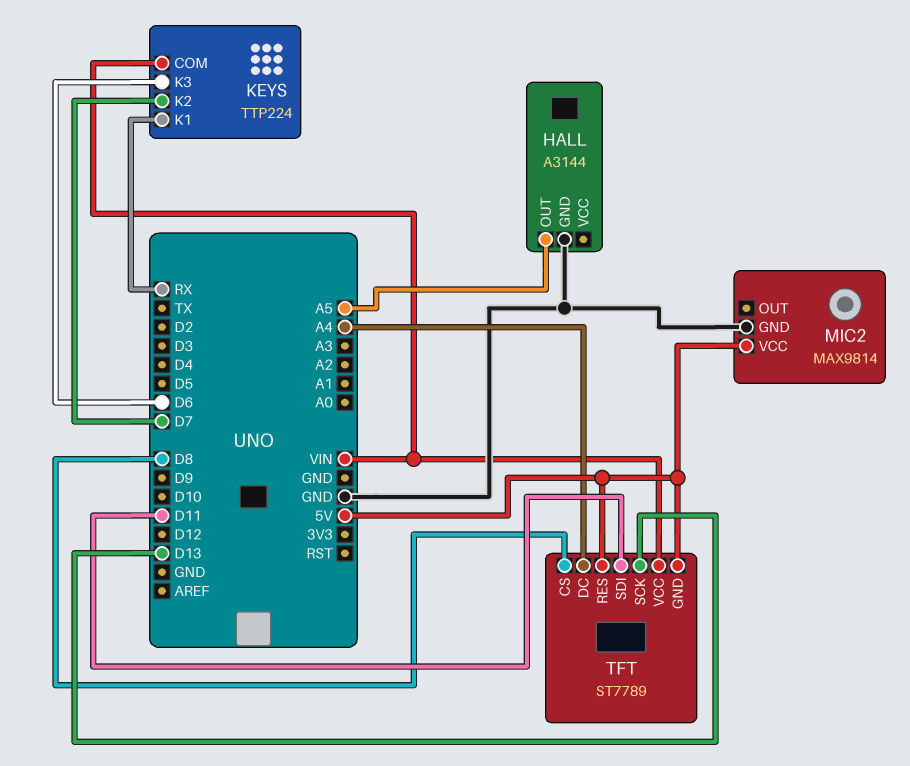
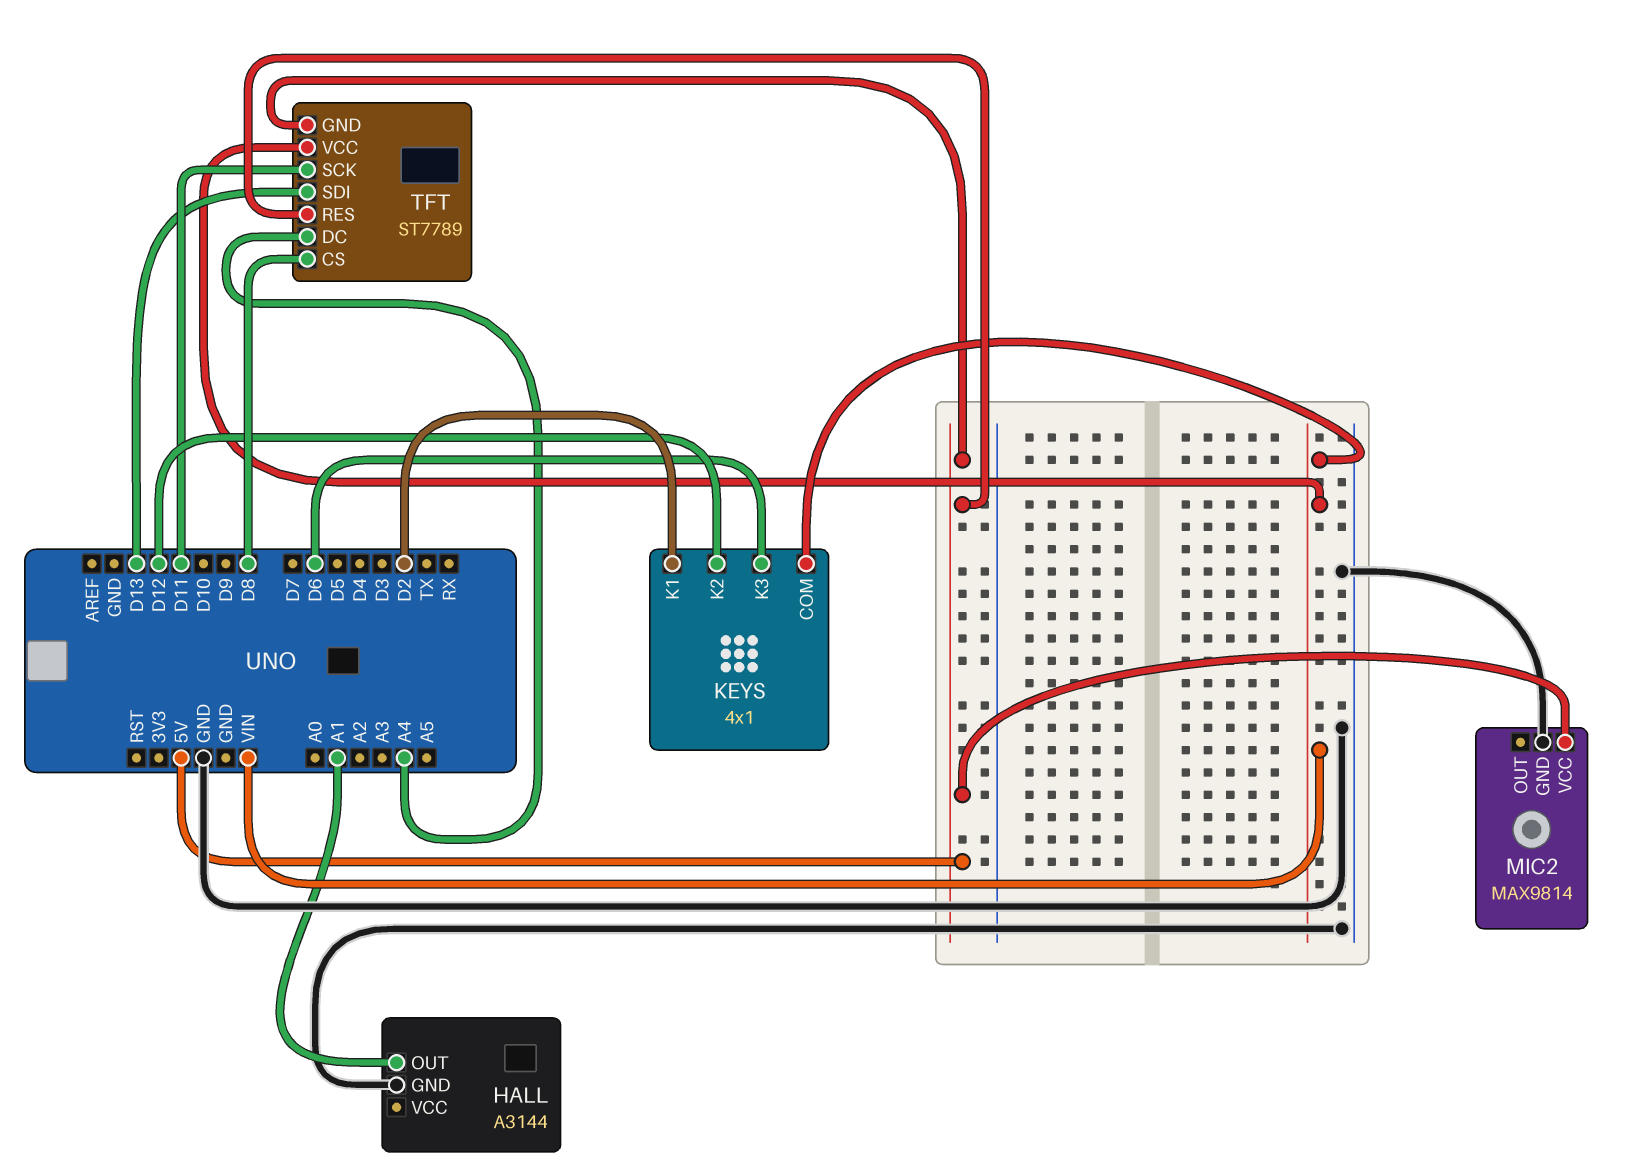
HALL pin OUT: A5 -> A1
KEYS: TTP224 -> 4x1
KEYS pin K1: RX -> D2
KEYS pin K2: D7 -> D12
TFT pin SCK: D13 -> D11
TFT pin SDI: D11 -> D13

